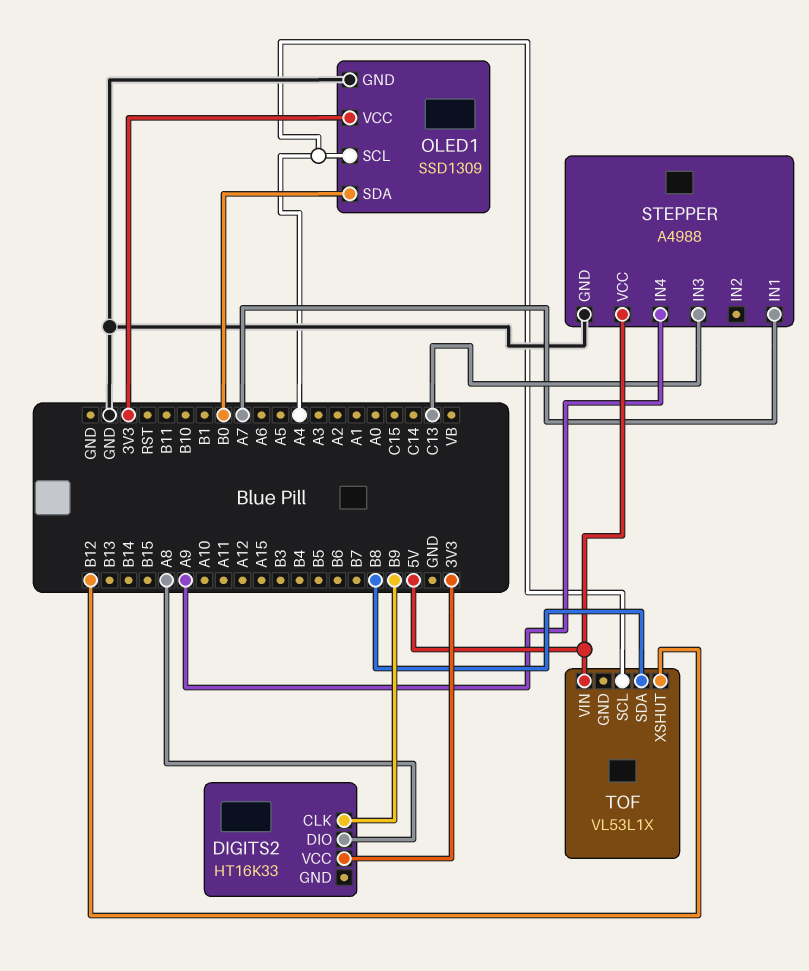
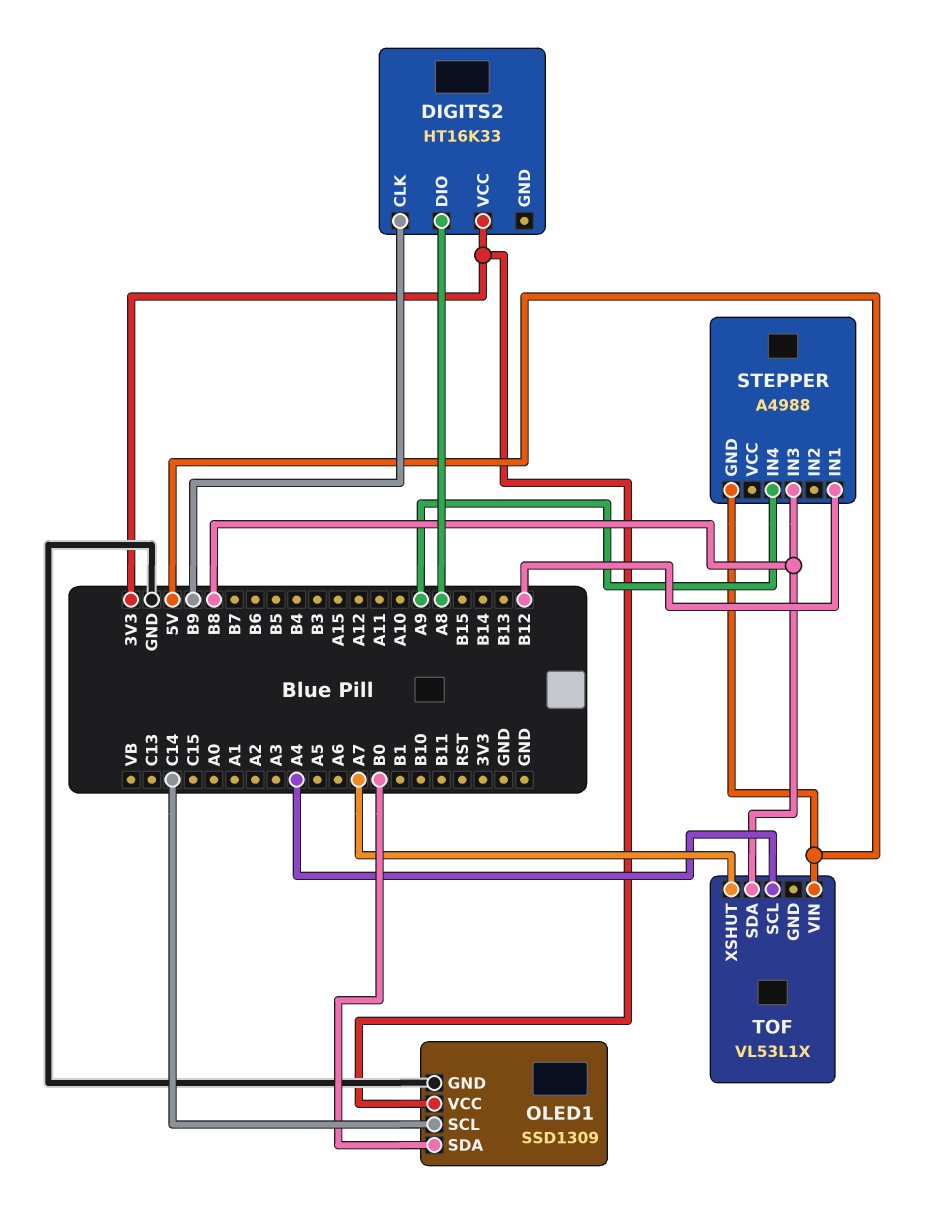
OLED1 pin SCL: A4 -> C14
STEPPER pin GND: GND -> 5V
STEPPER pin IN1: A7 -> B12
STEPPER pin IN3: C13 -> B8
STEPPER pin VCC: 5V -> none
TOF pin XSHUT: B12 -> A7

